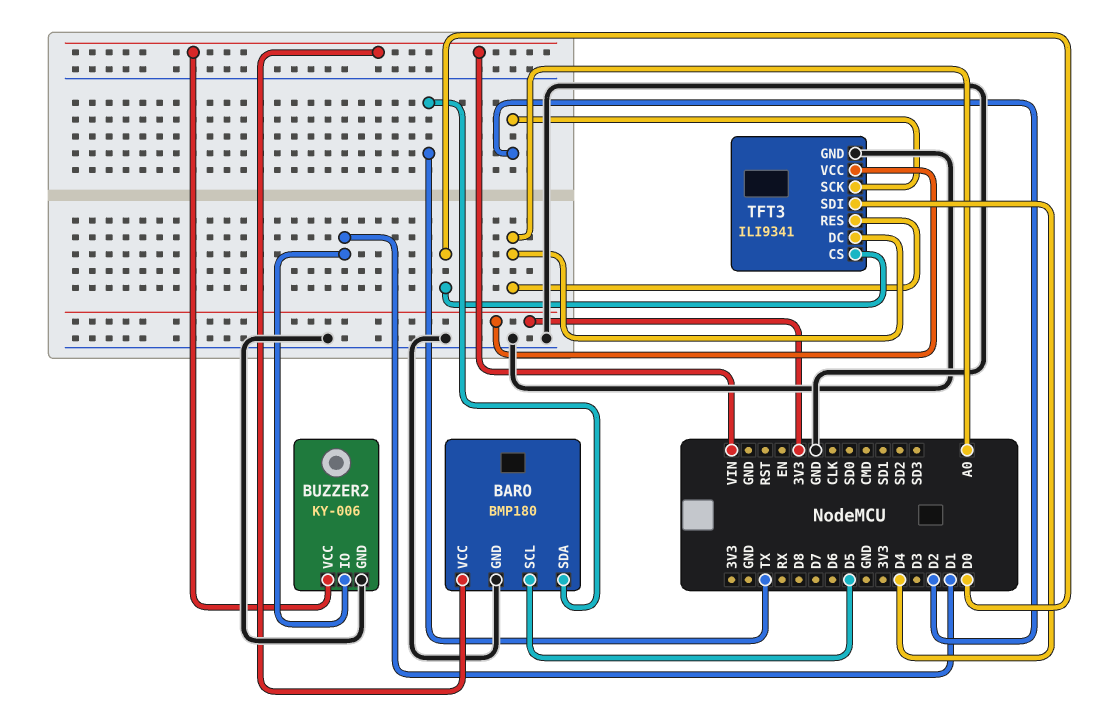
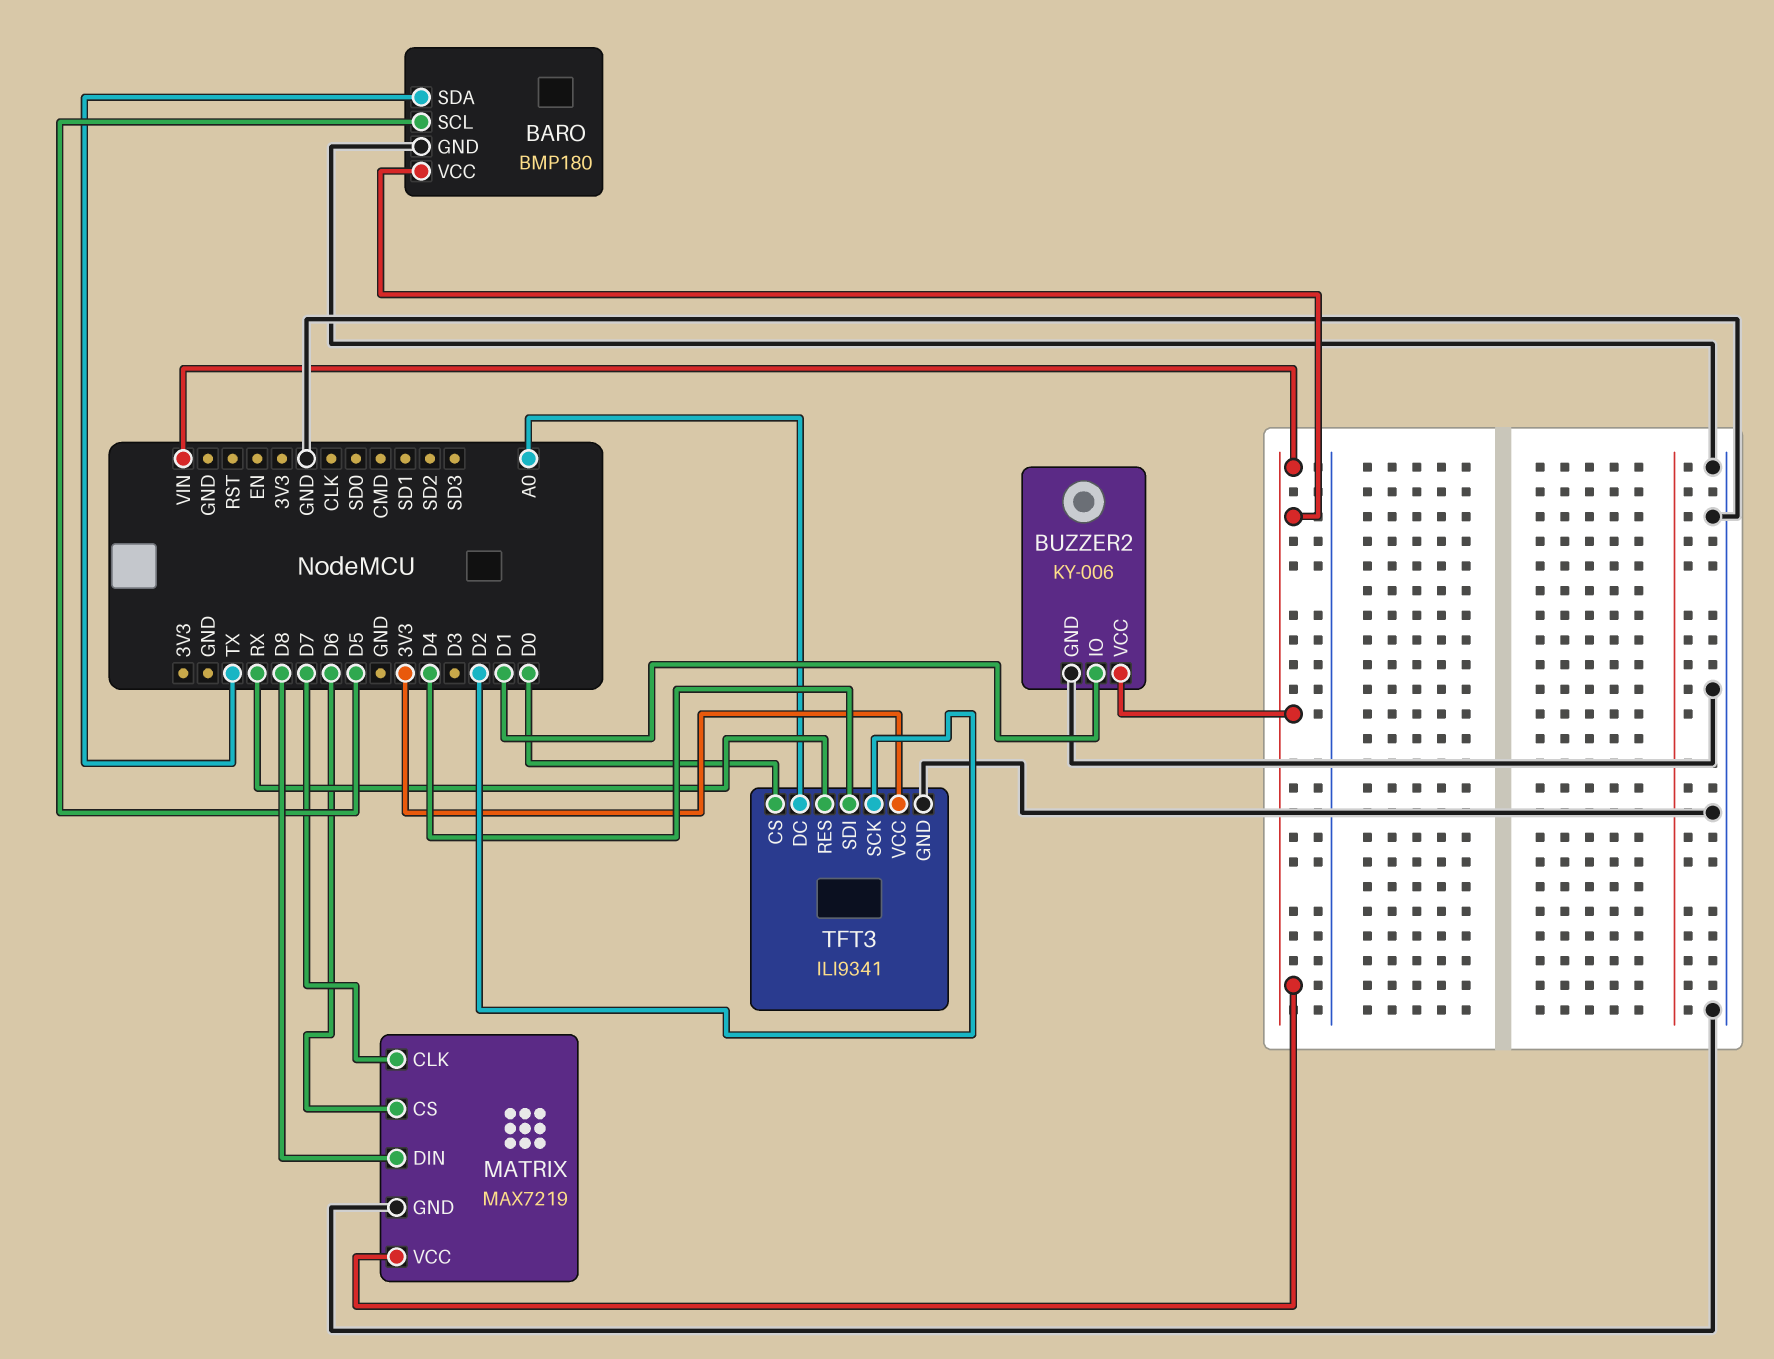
MATRIX: none -> MAX7219
MATRIX pin CLK: none -> D7
MATRIX pin CS: none -> D6
MATRIX pin DIN: none -> D8
MATRIX pin GND: none -> GND
MATRIX pin VCC: none -> VIN
TFT3 pin RES: A0 -> RX

